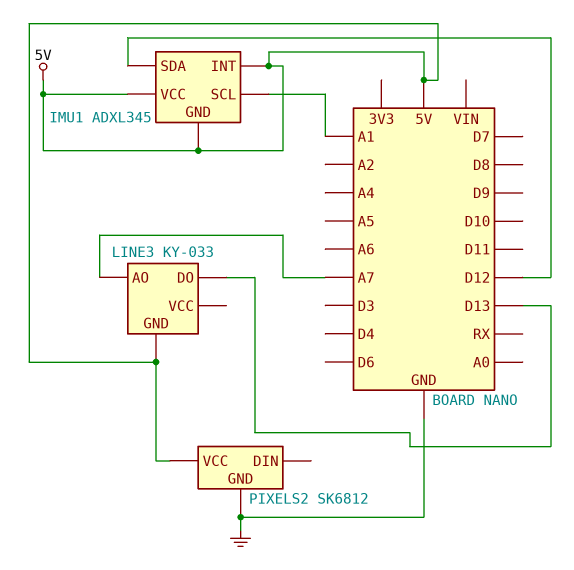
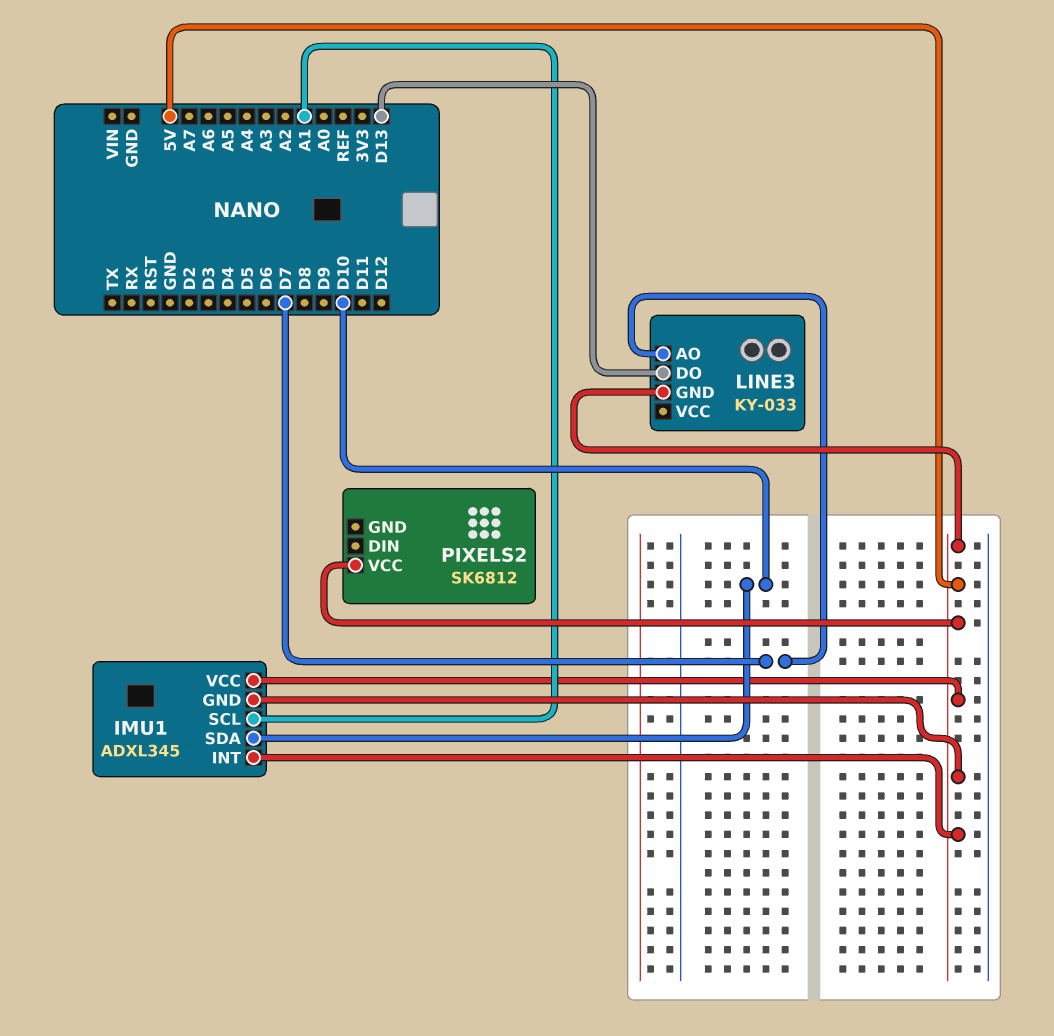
IMU1 pin SDA: D12 -> D10
LINE3 pin AO: A7 -> D7
PIXELS2 pin GND: GND -> none

